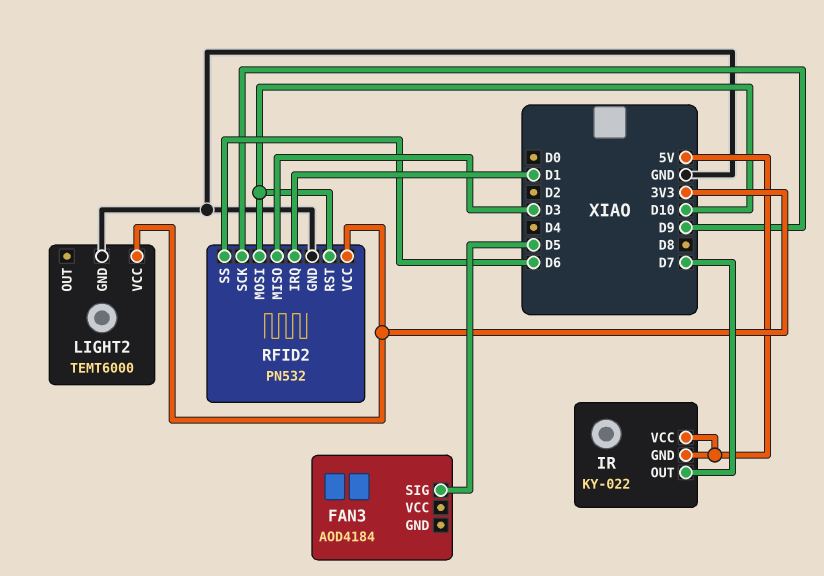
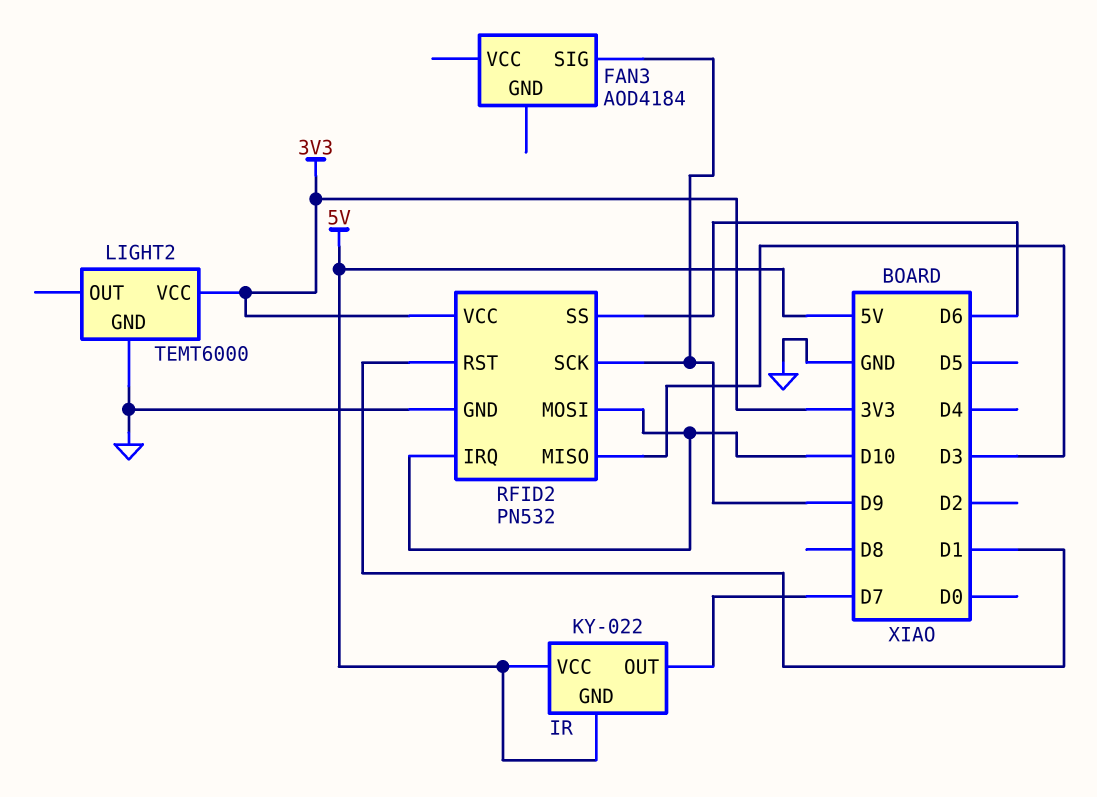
FAN3 pin SIG: D5 -> D9
RFID2 pin IRQ: D1 -> D10
RFID2 pin RST: D10 -> D1

